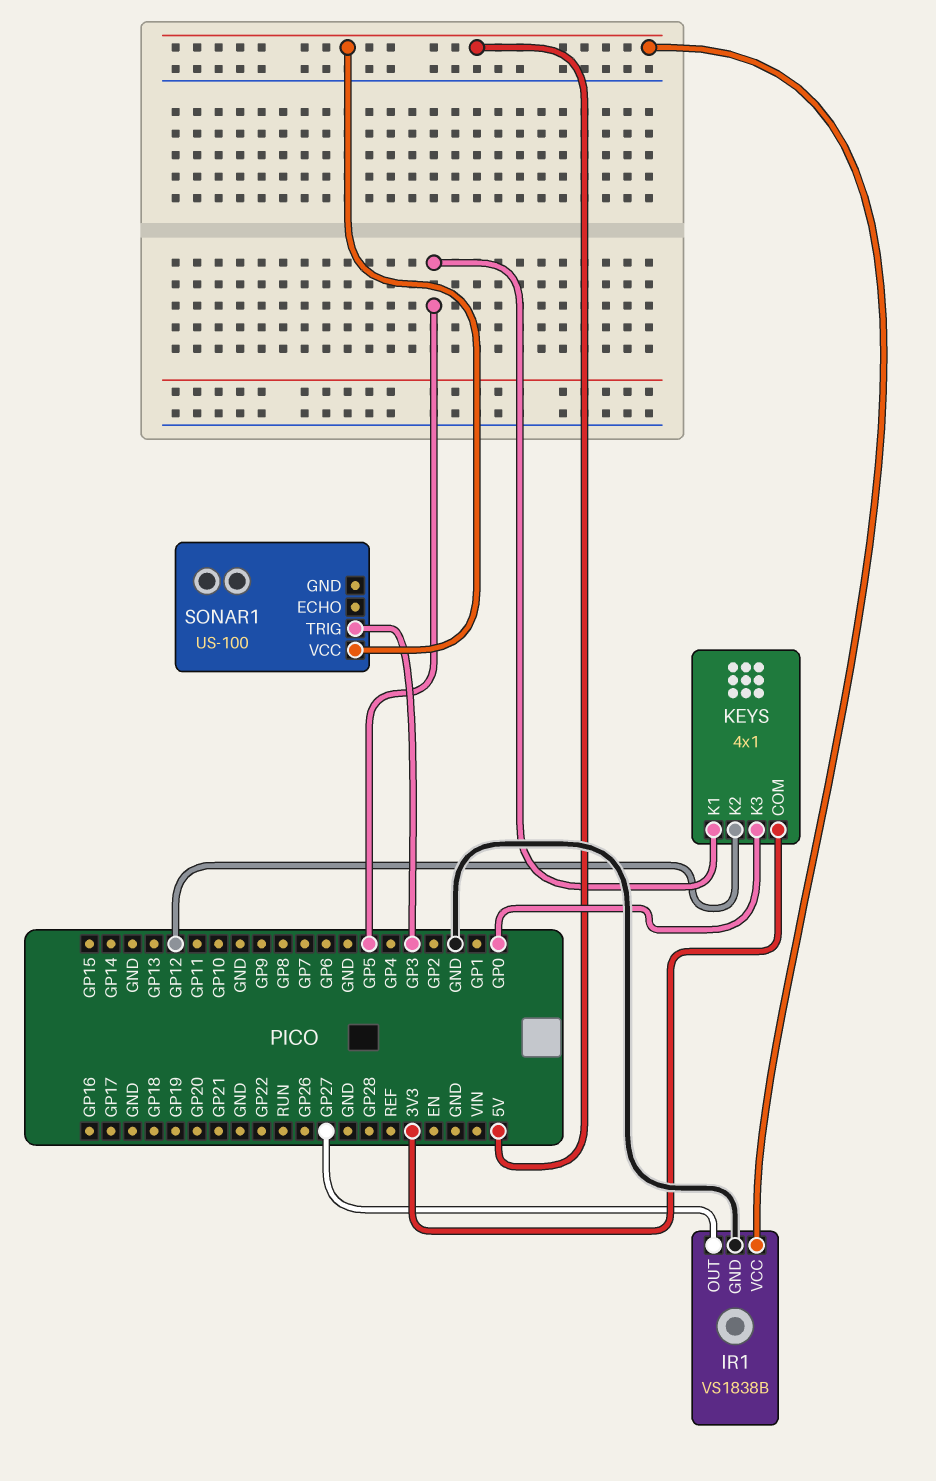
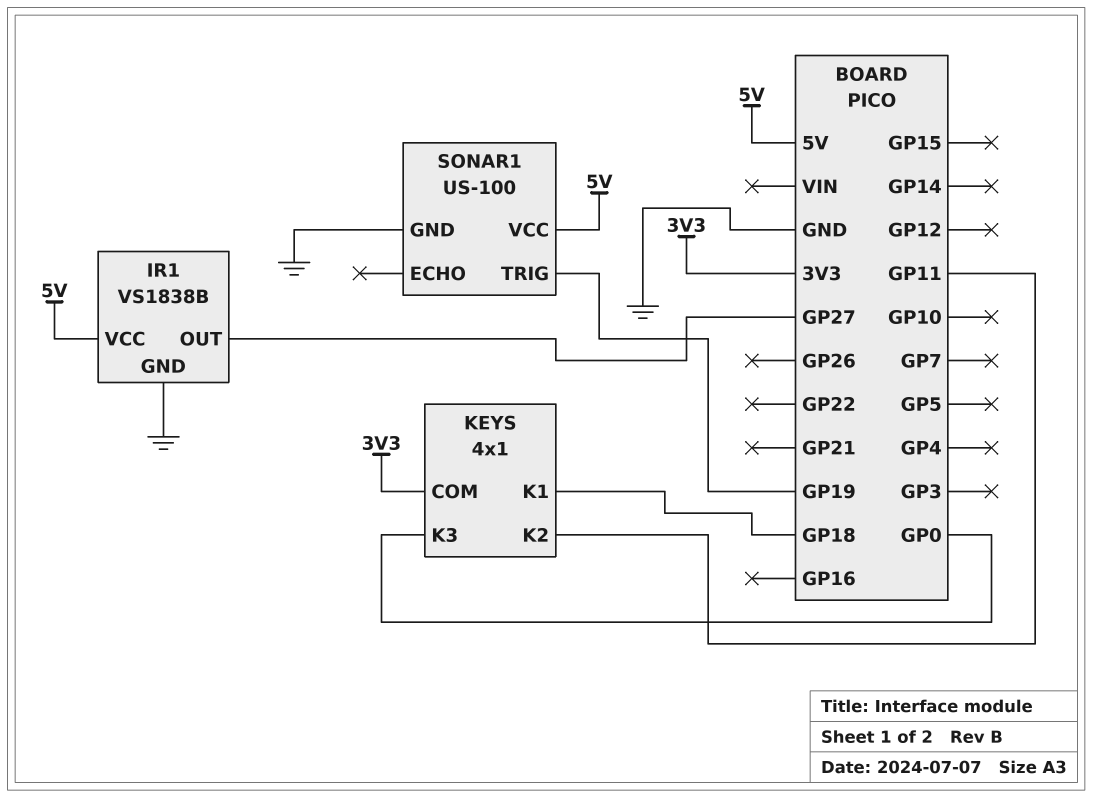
KEYS pin K1: GP5 -> GP18
KEYS pin K2: GP12 -> GP11
SONAR1 pin GND: none -> GND
SONAR1 pin TRIG: GP3 -> GP19

